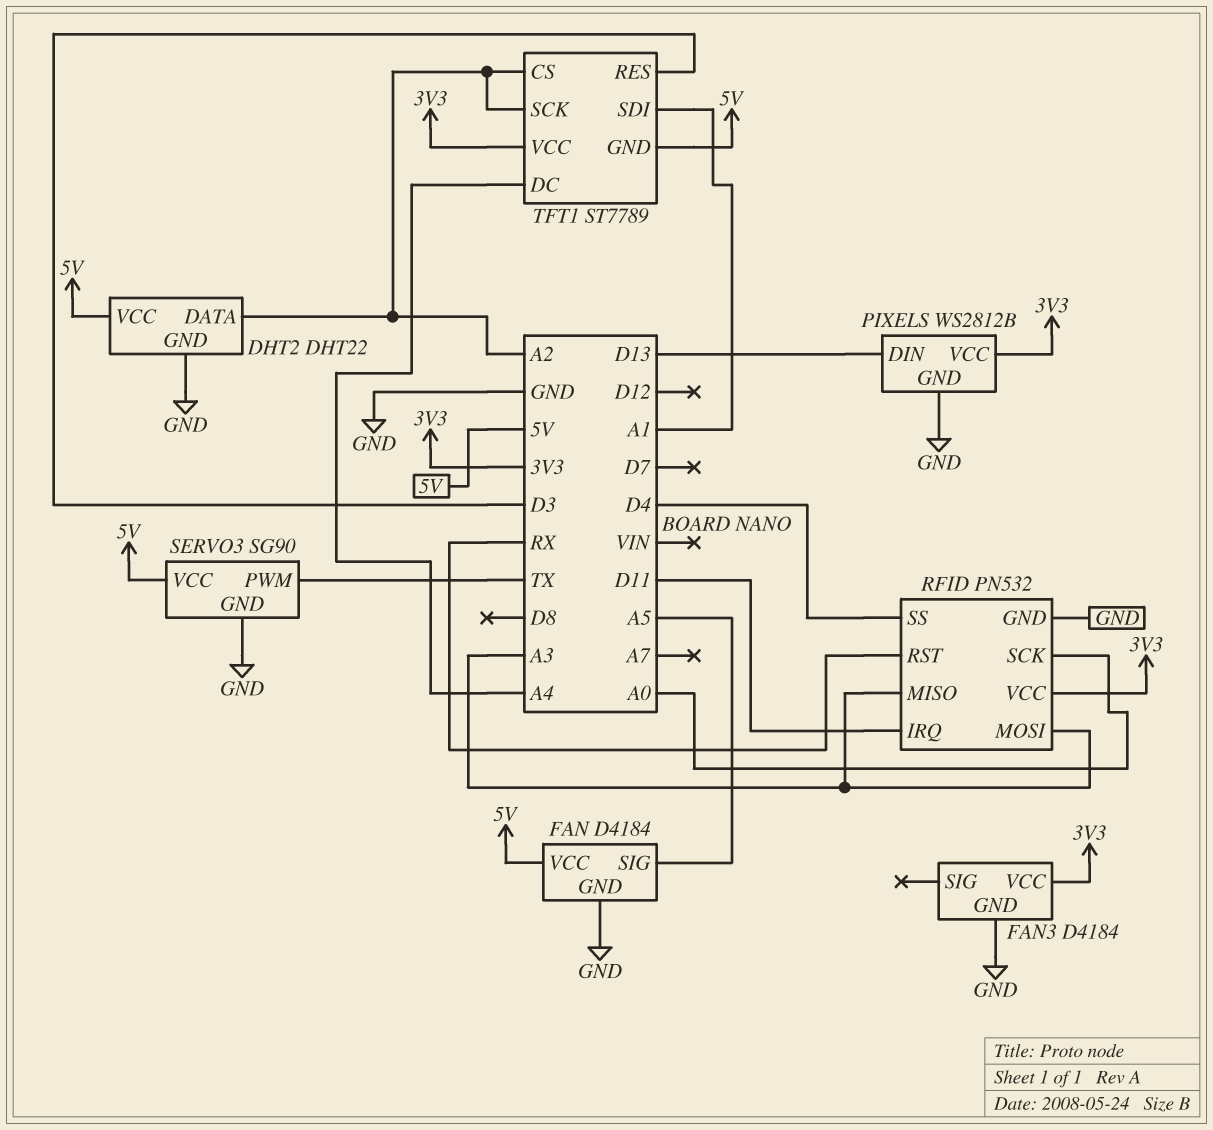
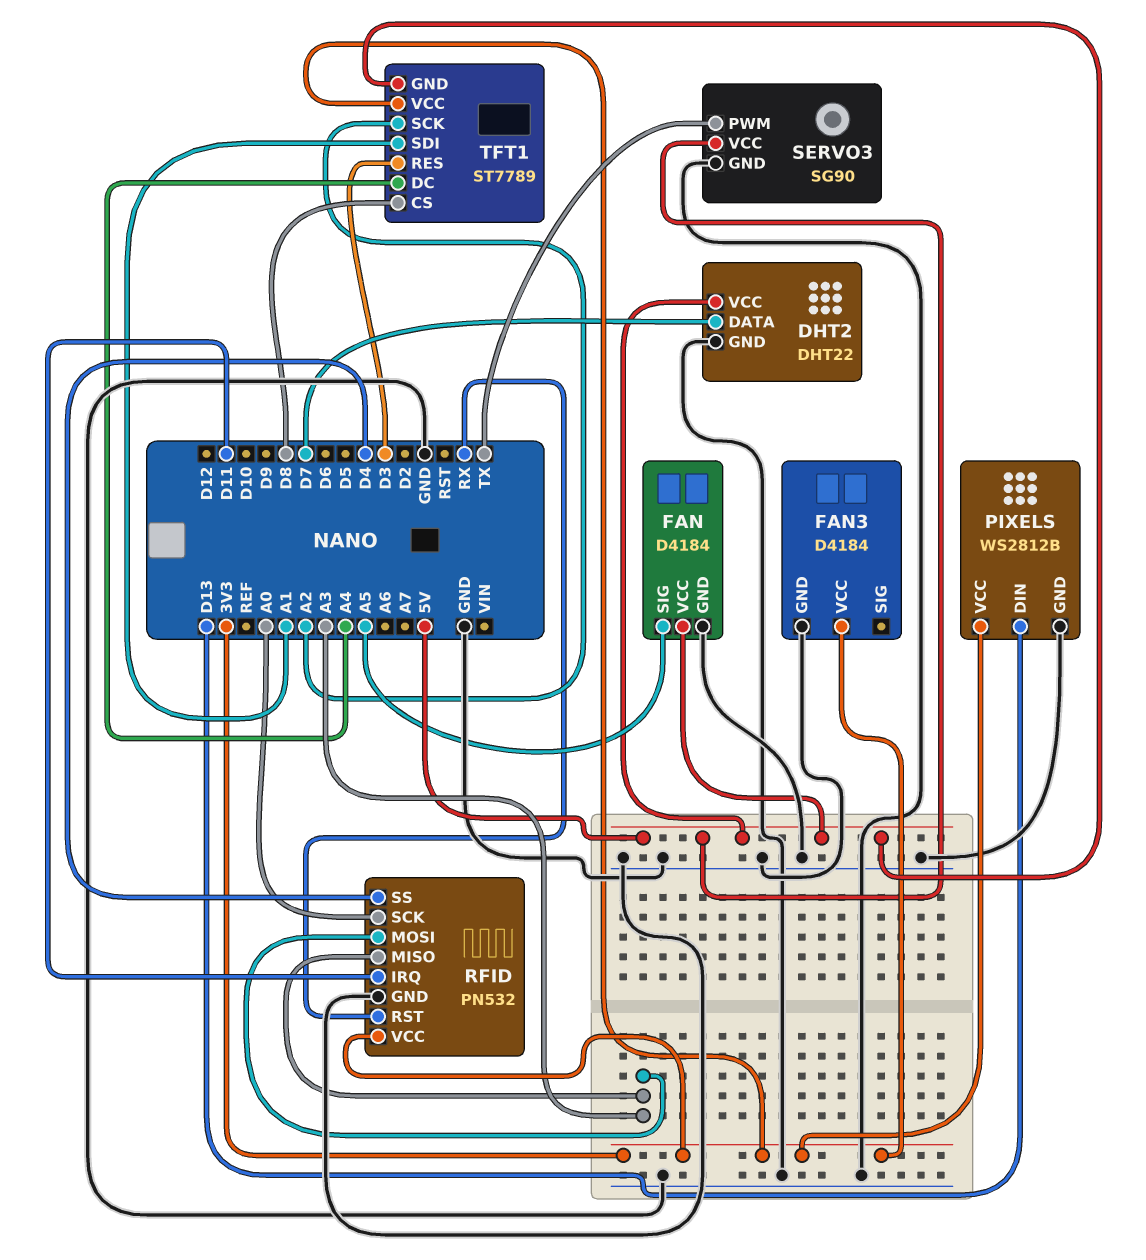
DHT2 pin DATA: A2 -> D7
TFT1 pin CS: A2 -> D8

